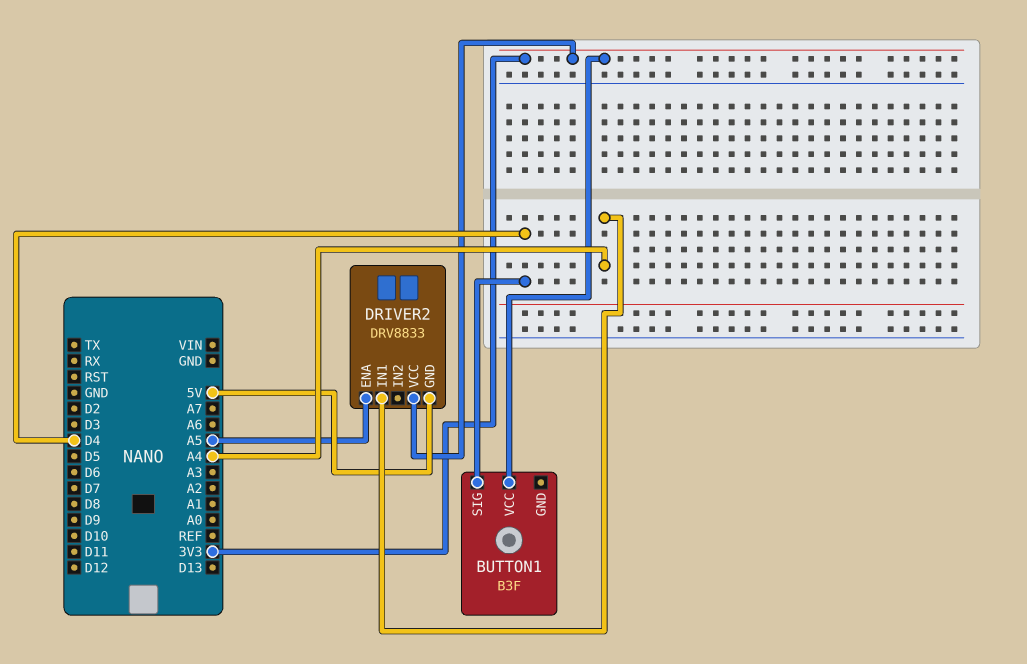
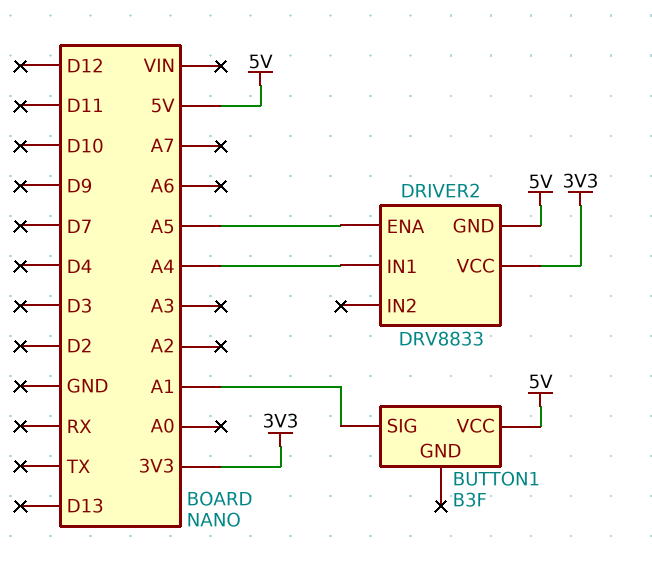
BUTTON1 pin SIG: D4 -> A1
BUTTON1 pin VCC: 3V3 -> 5V

